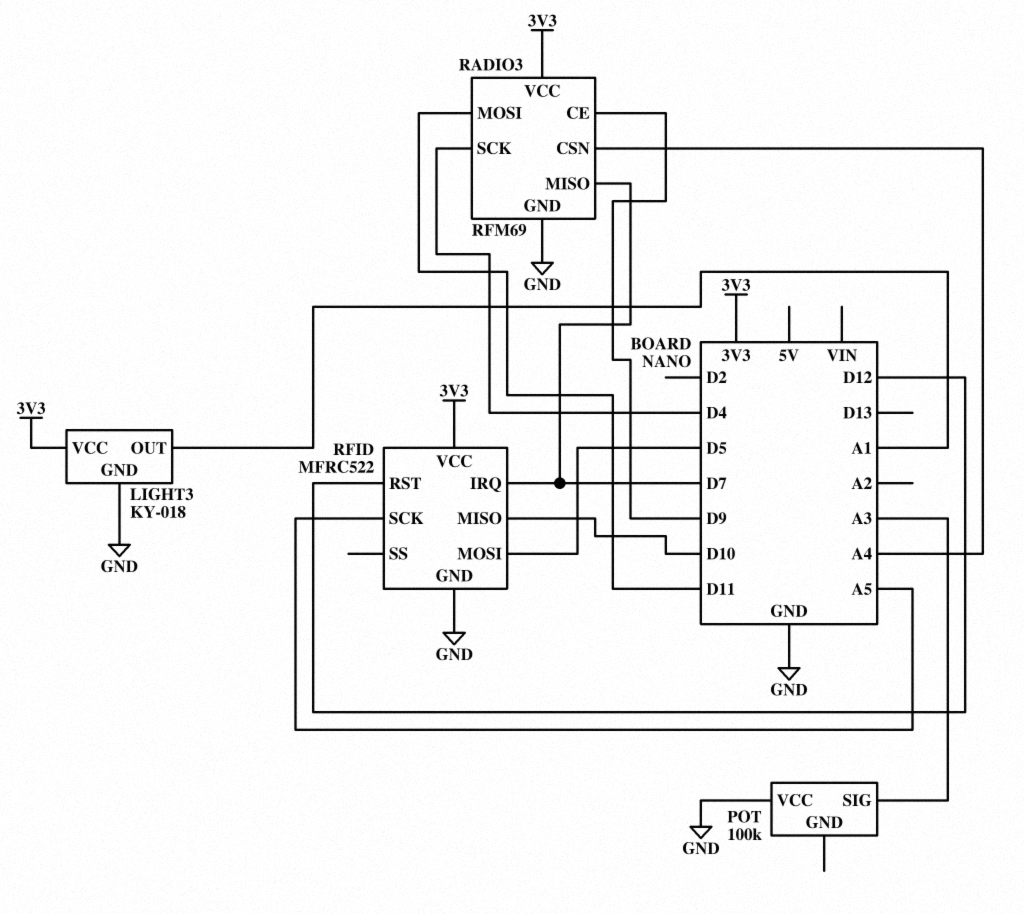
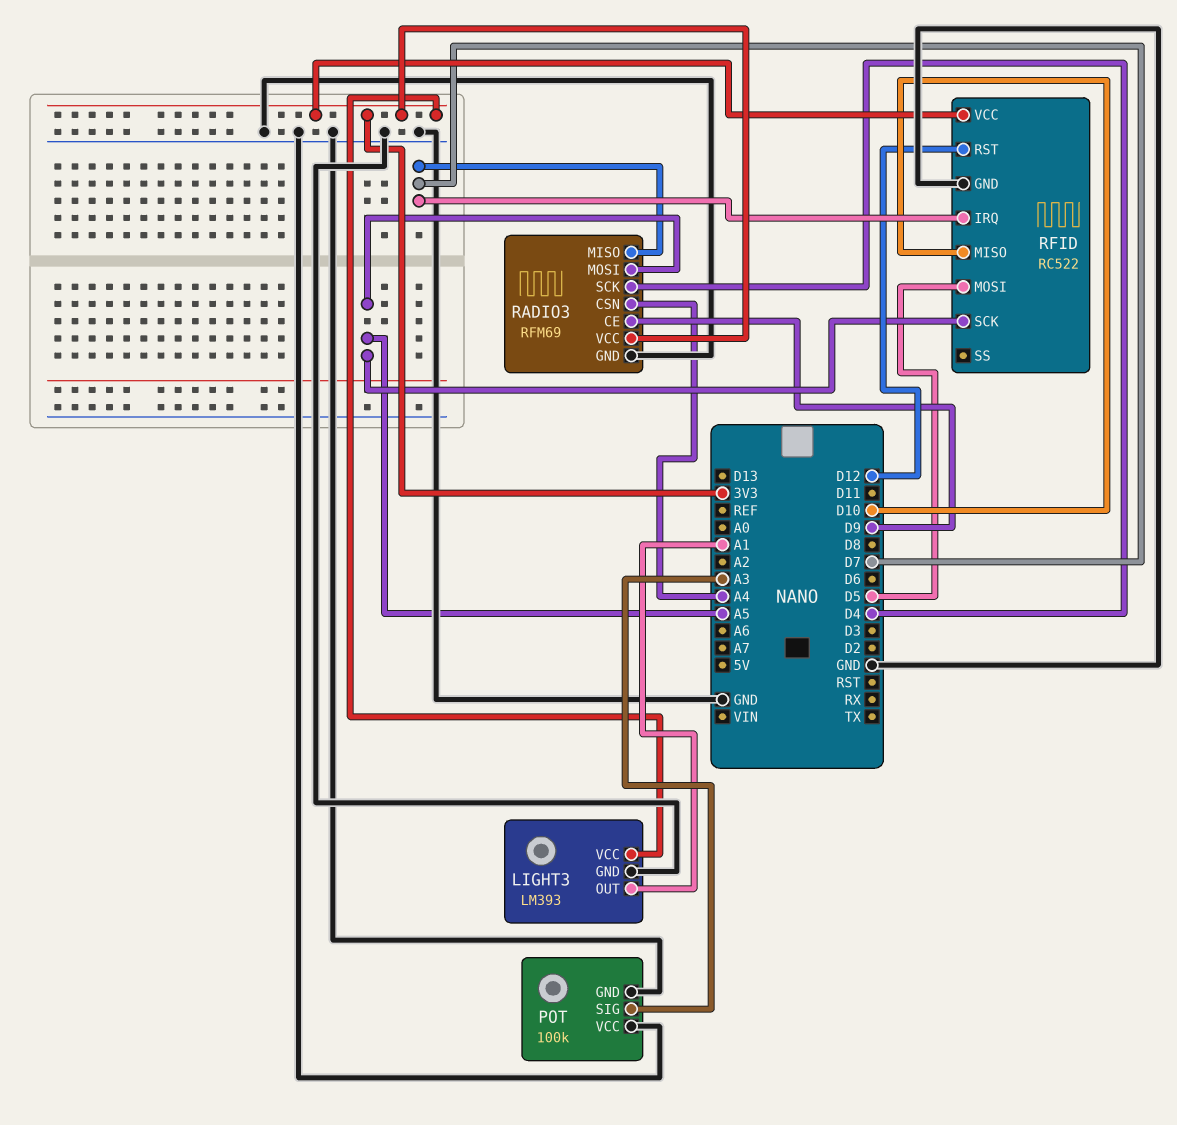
LIGHT3: KY-018 -> LM393
POT pin GND: none -> GND
RADIO3 pin MOSI: D11 -> A5
RFID: MFRC522 -> RC522

